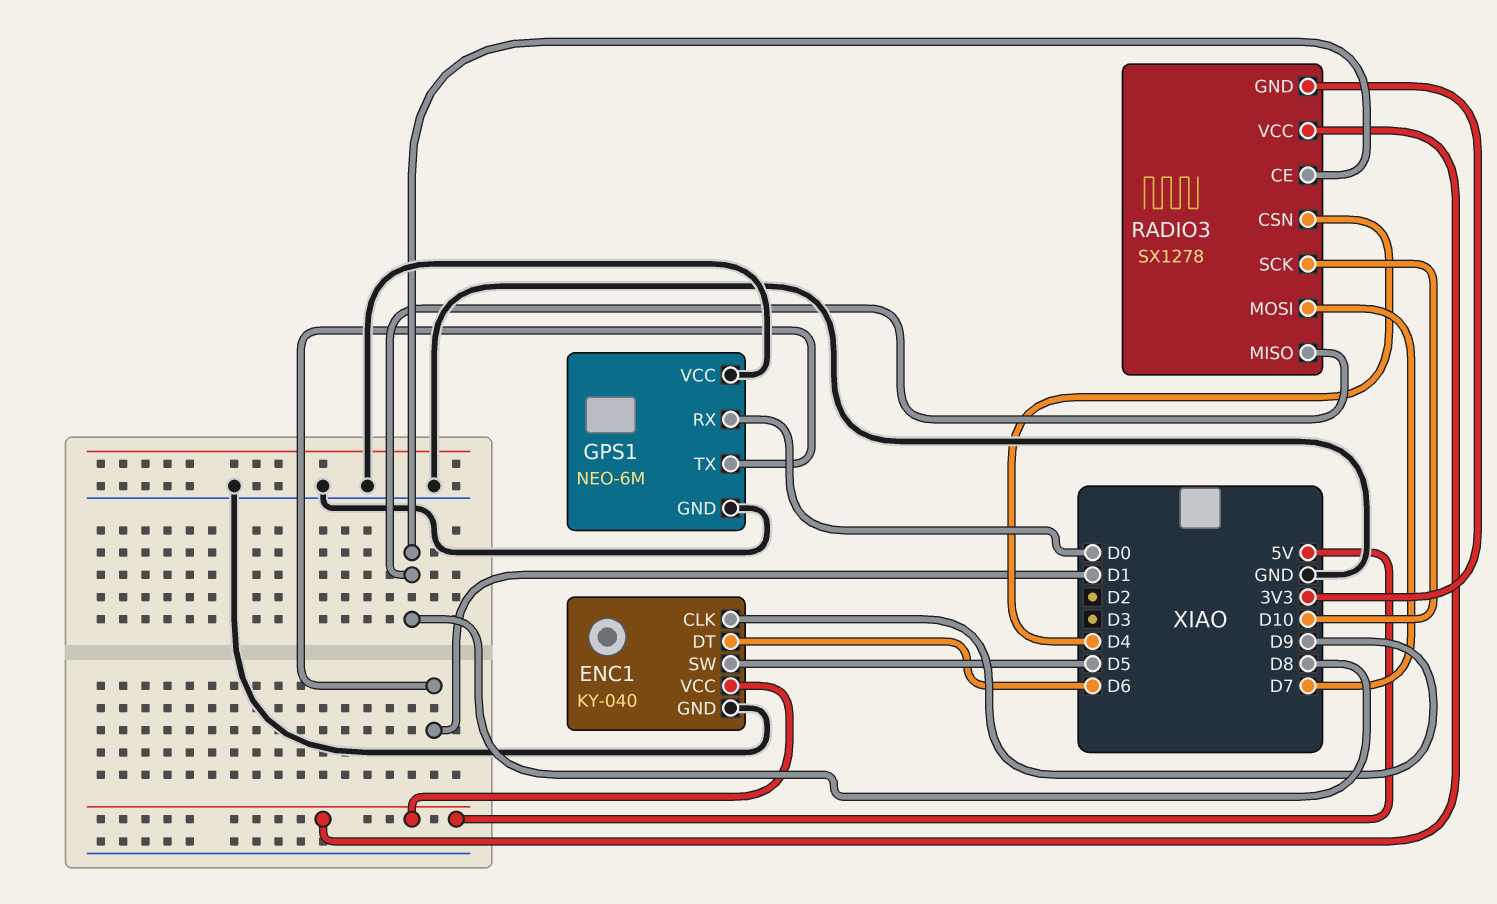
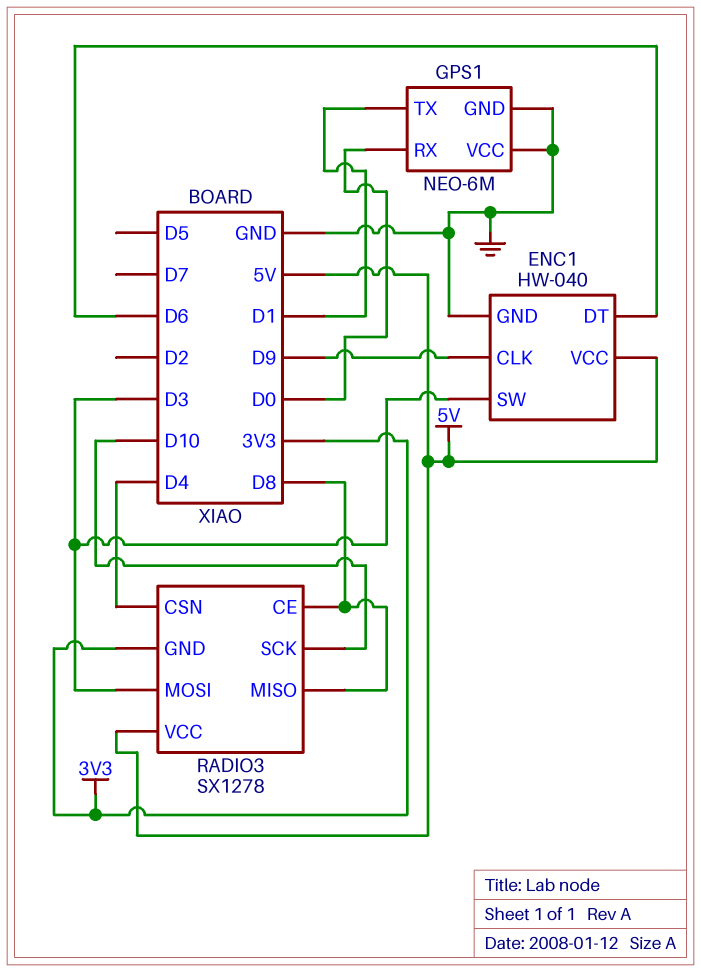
ENC1: KY-040 -> HW-040
ENC1 pin SW: D5 -> D3
RADIO3 pin MOSI: D7 -> D3

